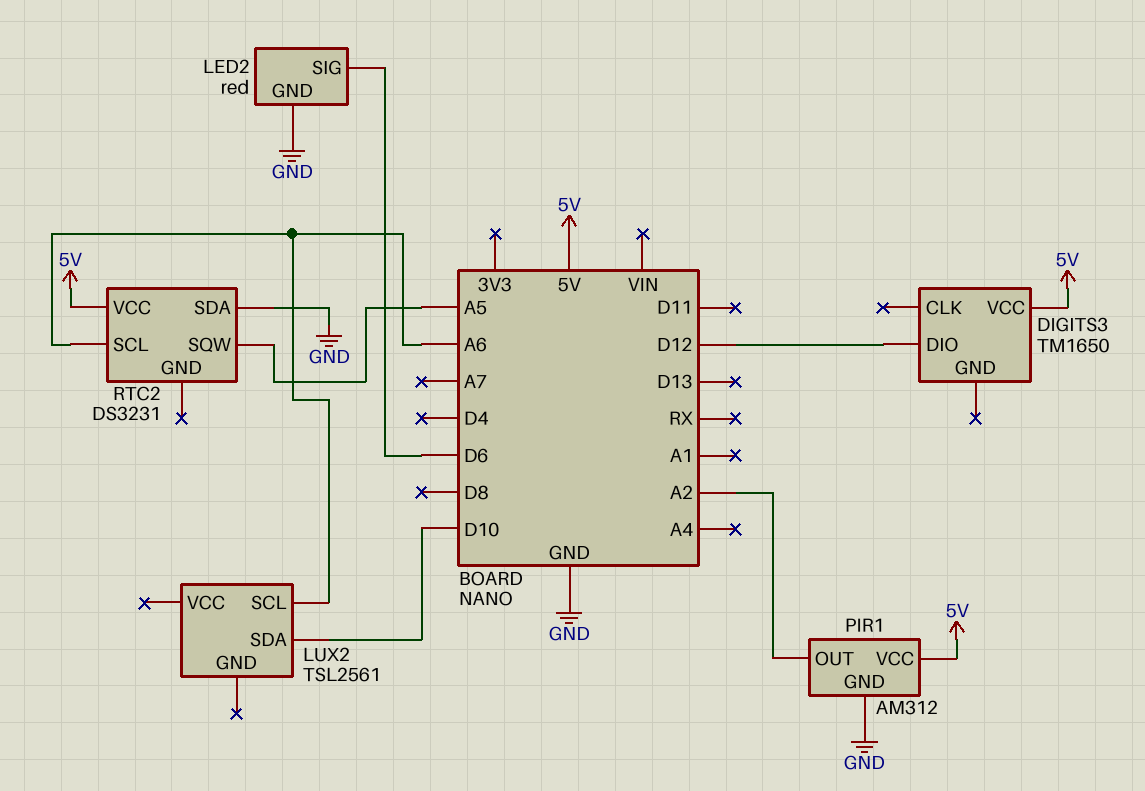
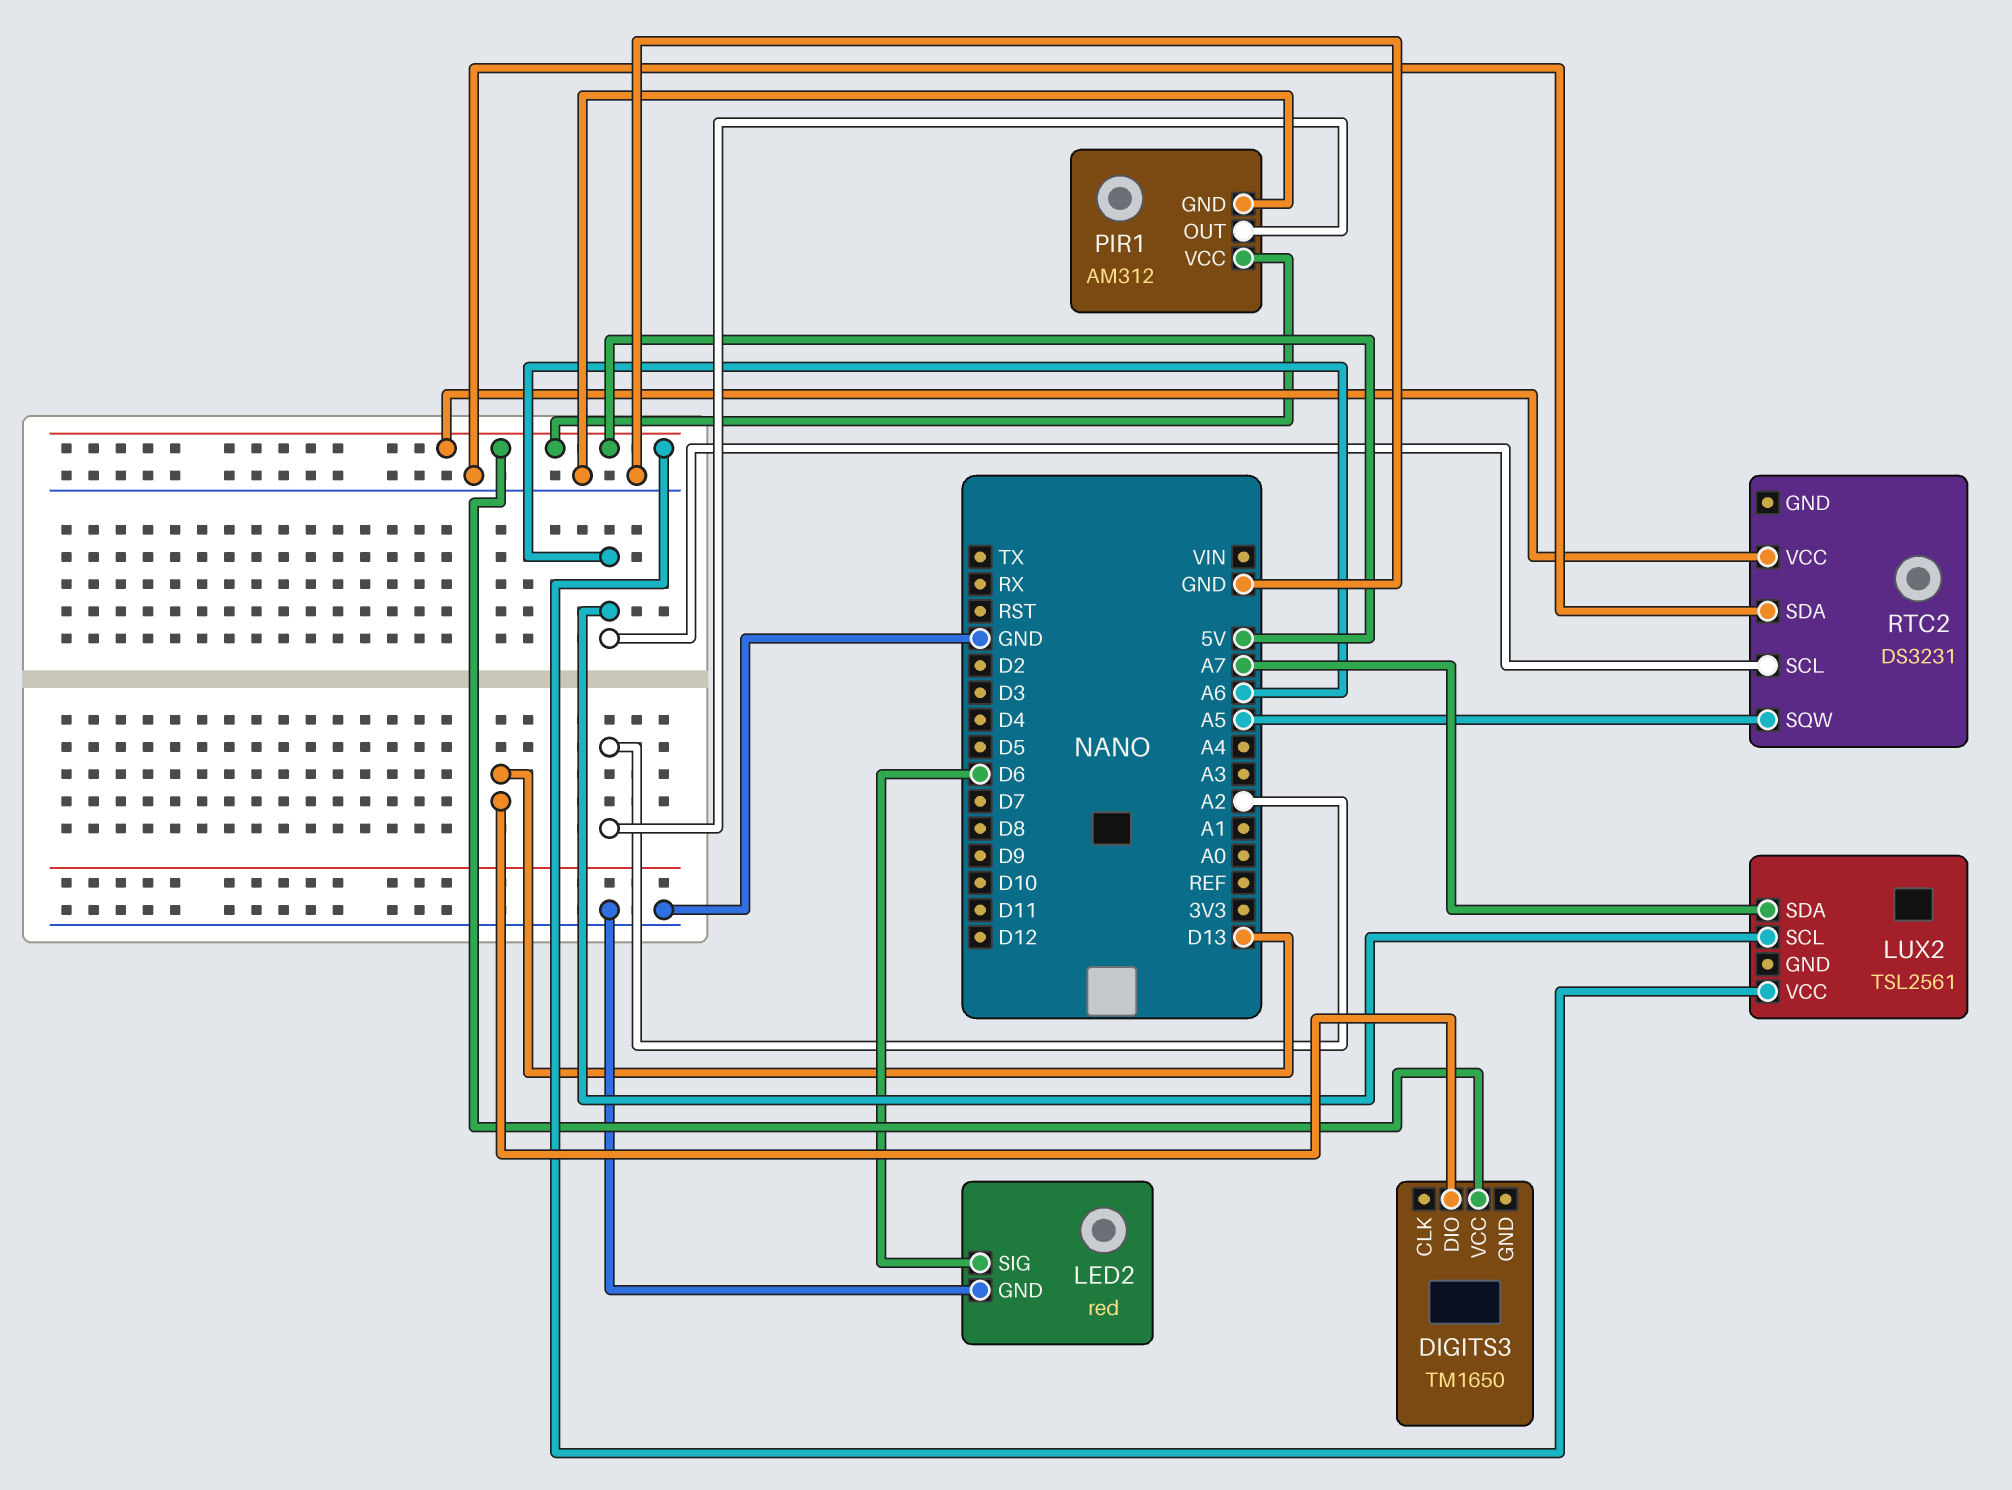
DIGITS3 pin DIO: D12 -> D13
LUX2 pin SDA: D10 -> A7
LUX2 pin VCC: none -> 5V

